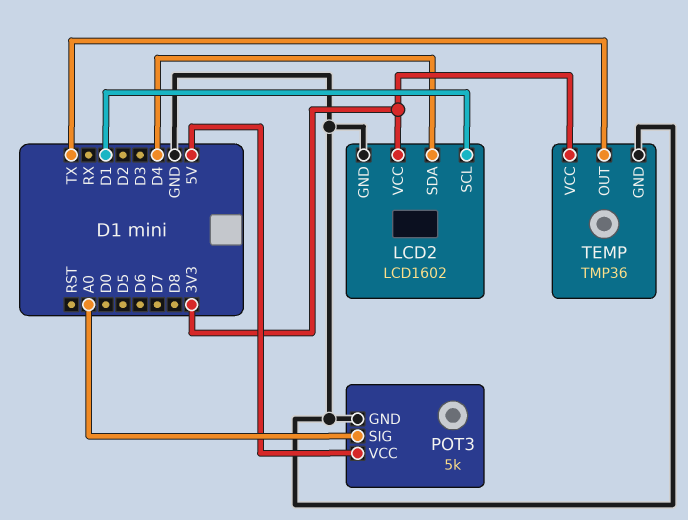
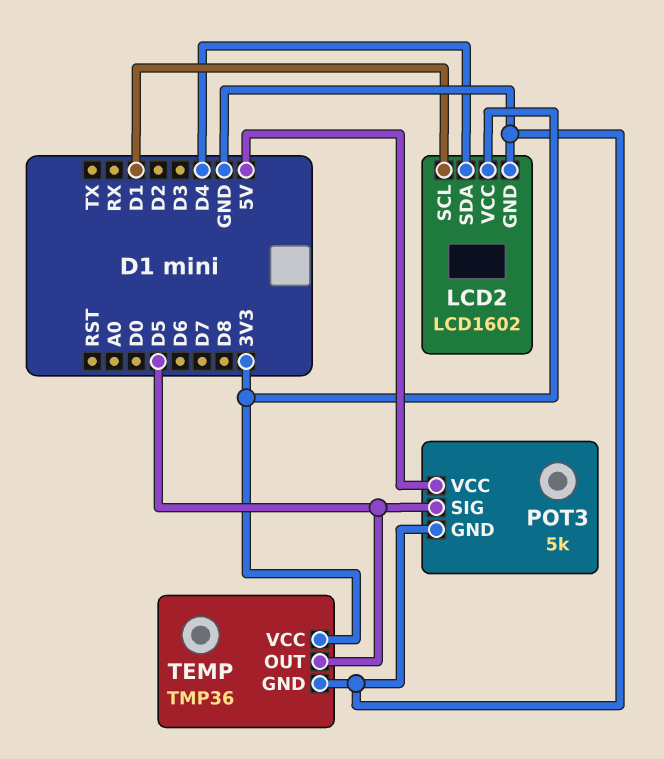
POT3 pin SIG: A0 -> D5
TEMP pin OUT: TX -> D5

